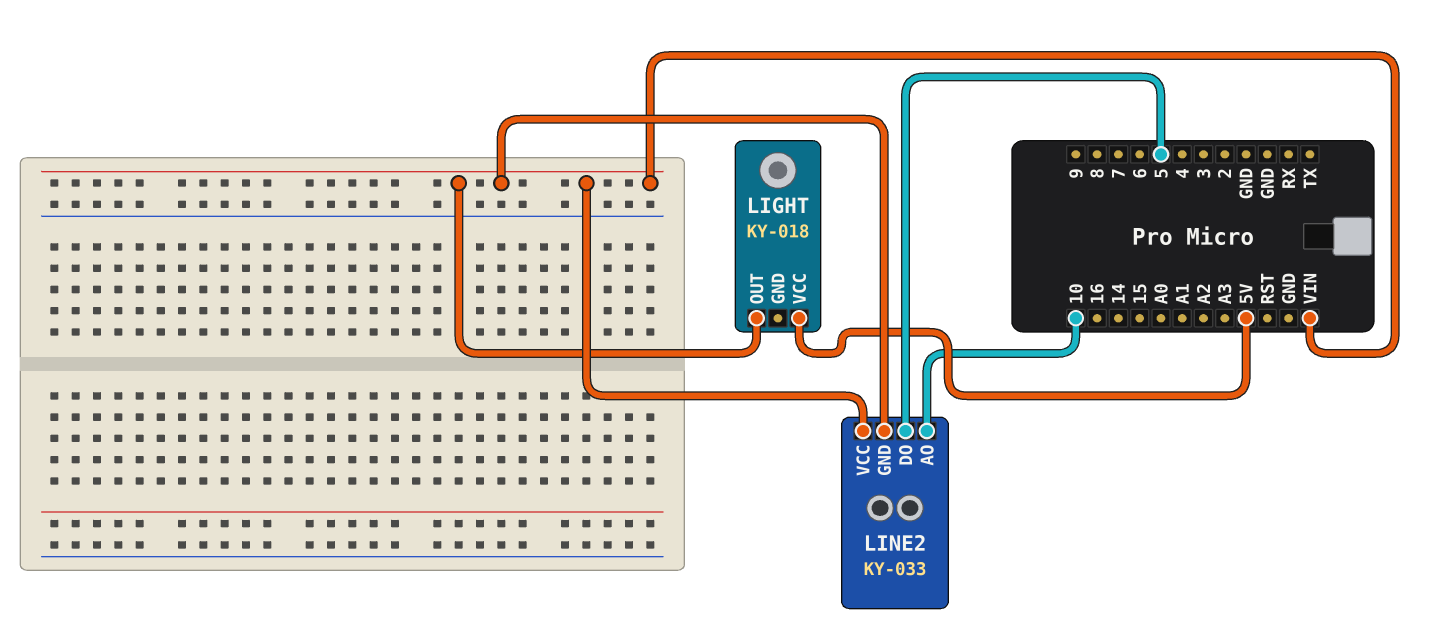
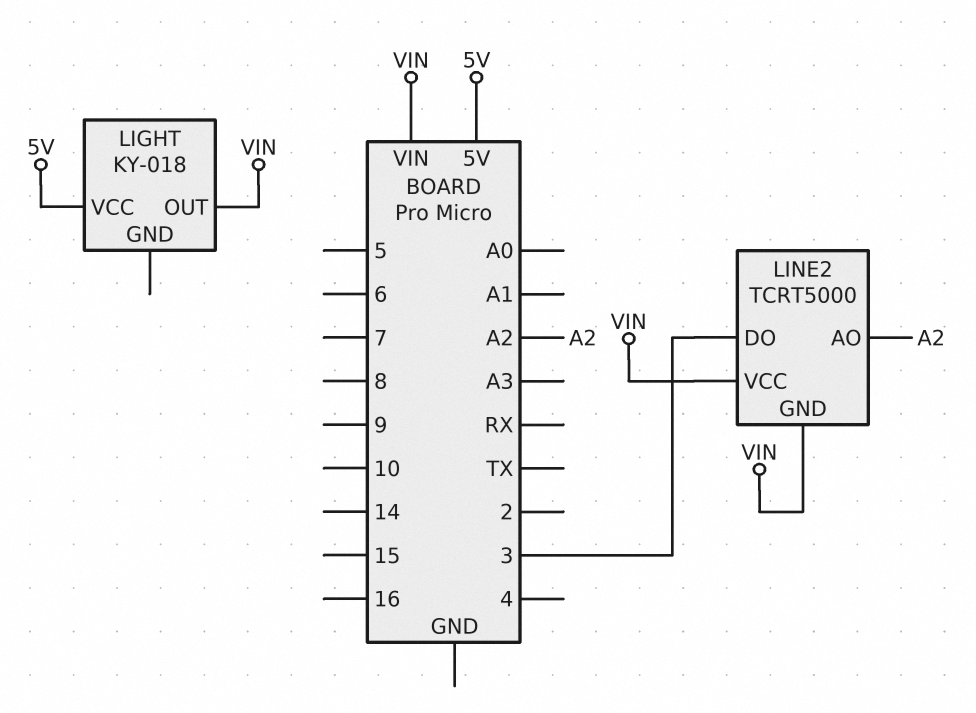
LINE2: KY-033 -> TCRT5000
LINE2 pin AO: 10 -> A2
LINE2 pin DO: 5 -> 3

